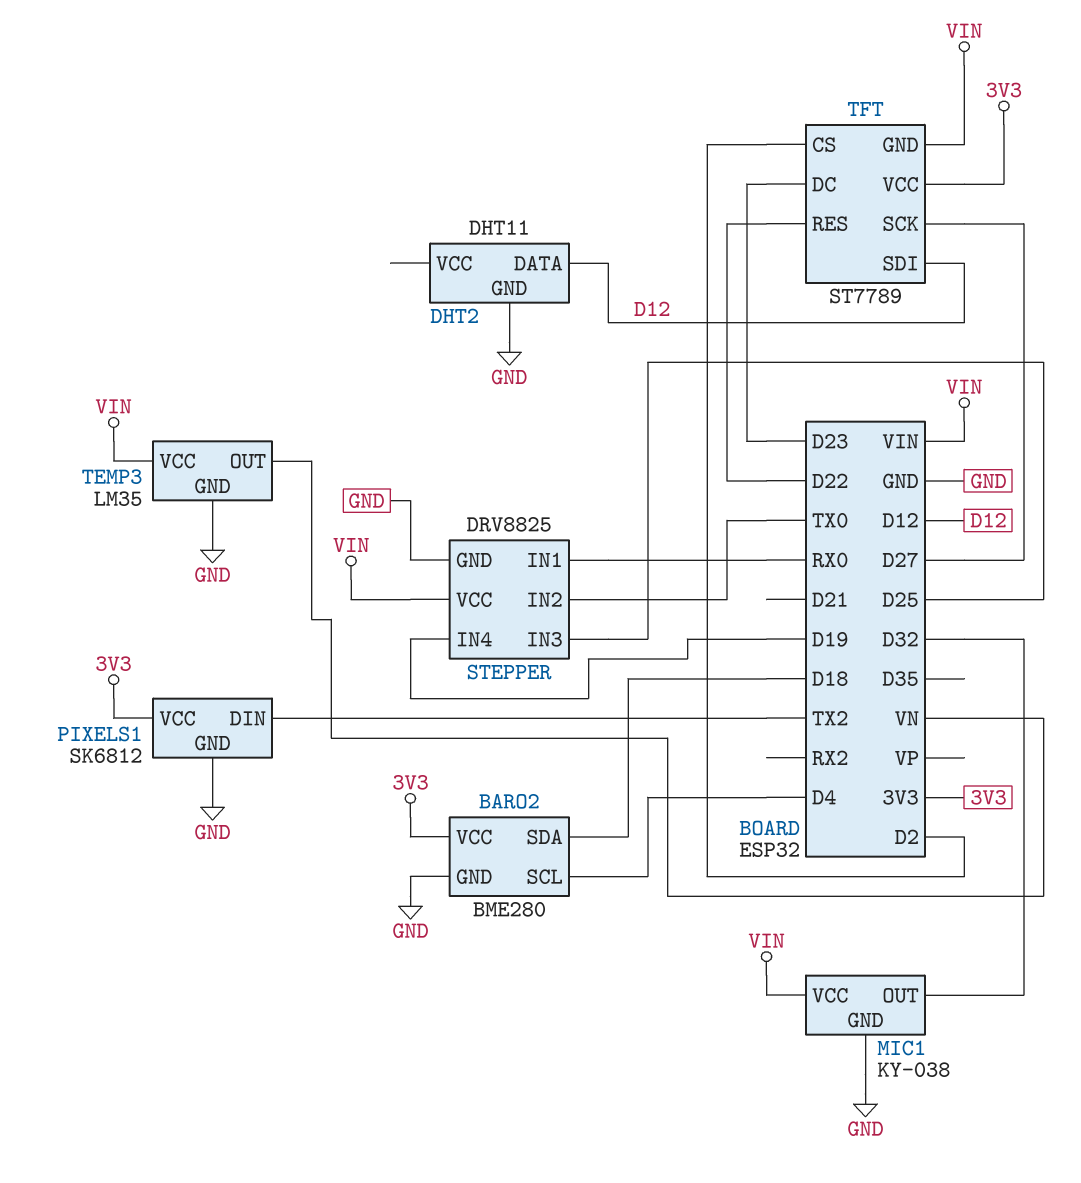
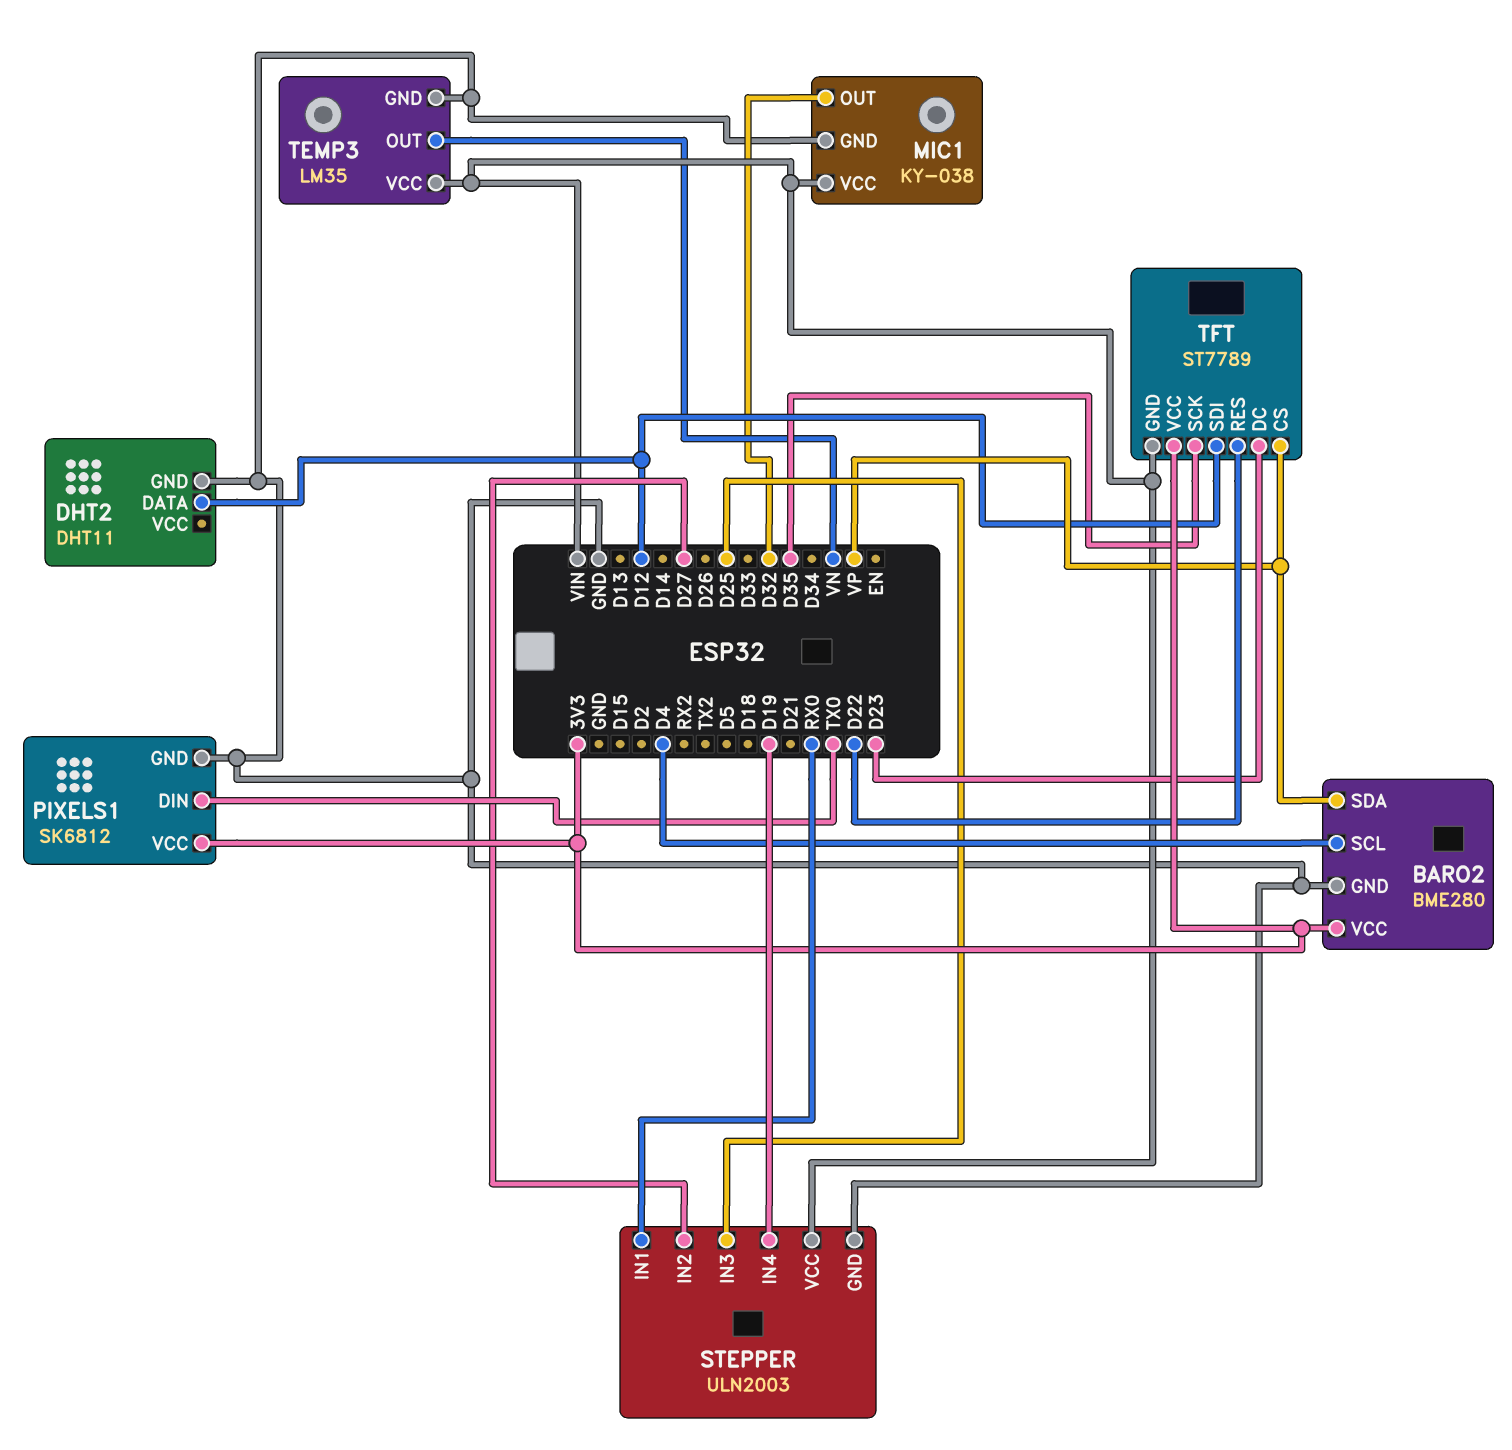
BARO2 pin SDA: D18 -> VP
PIXELS1 pin DIN: TX2 -> TX0
STEPPER: DRV8825 -> ULN2003
STEPPER pin IN2: TX0 -> D27
TFT pin CS: D2 -> VP
TFT pin SCK: D27 -> D35

